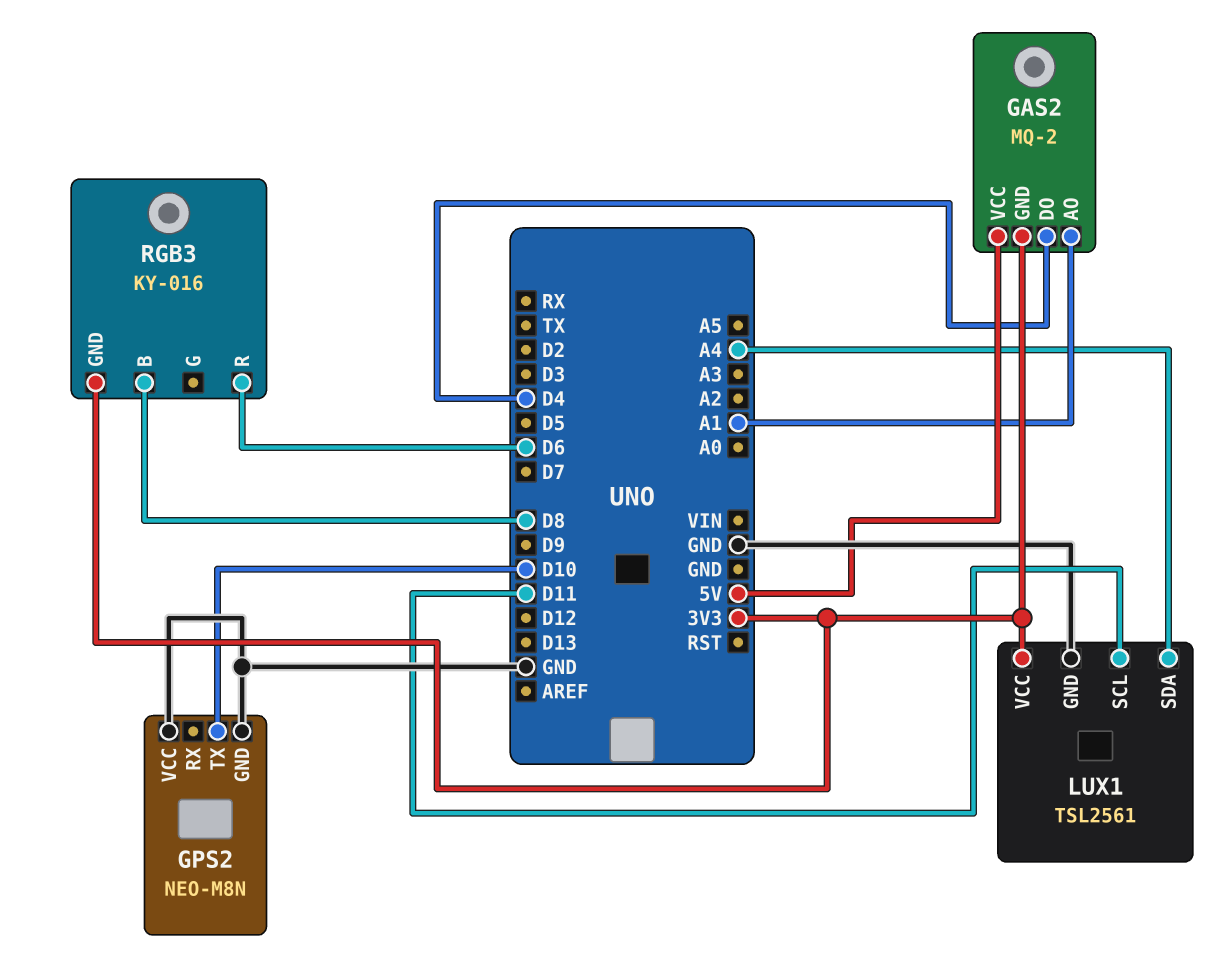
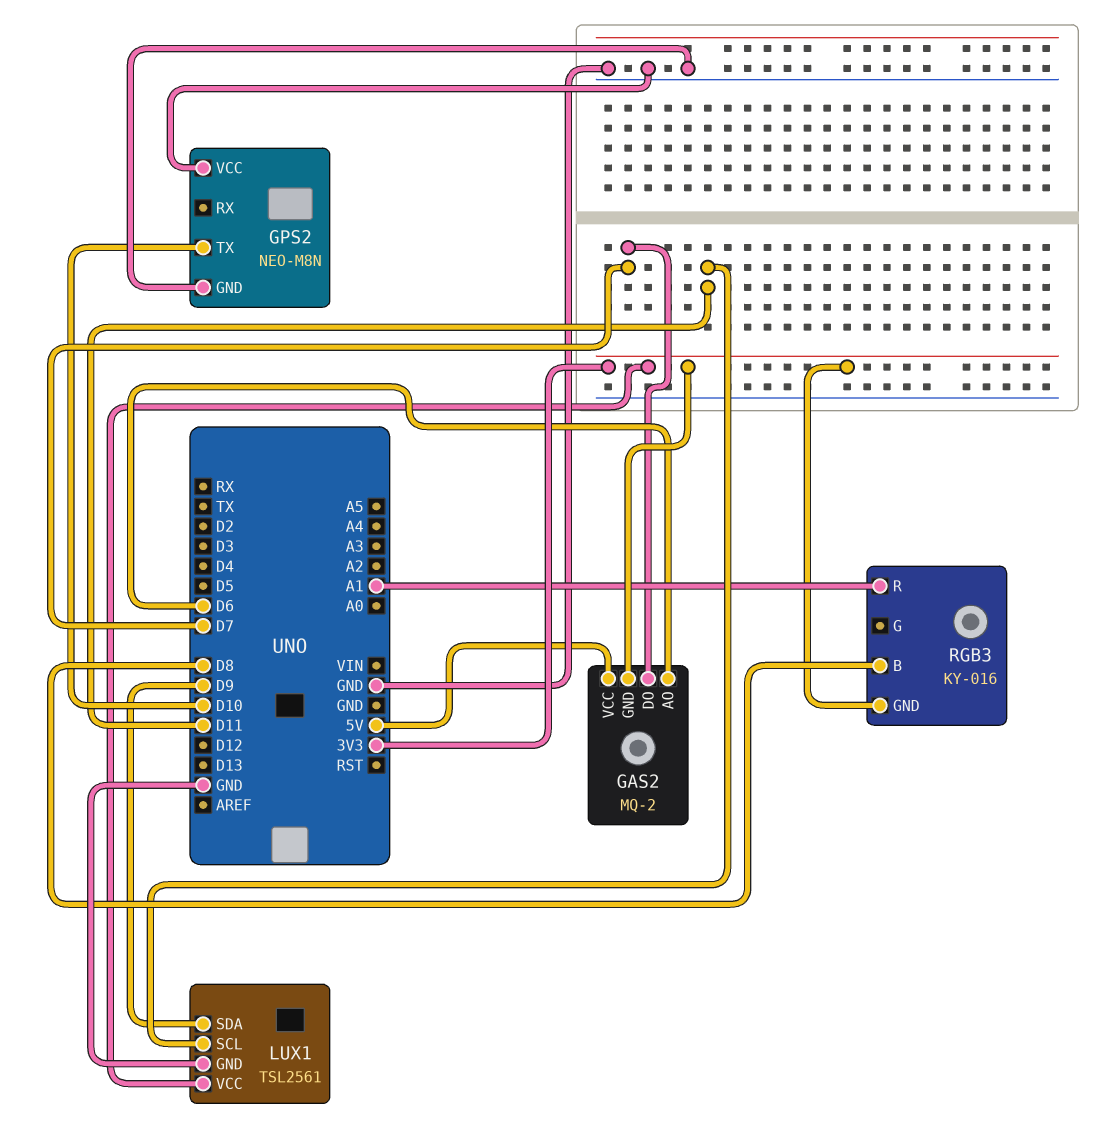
GAS2 pin AO: A1 -> D6
GAS2 pin DO: D4 -> D7
LUX1 pin SDA: A4 -> D9
RGB3 pin R: D6 -> A1

